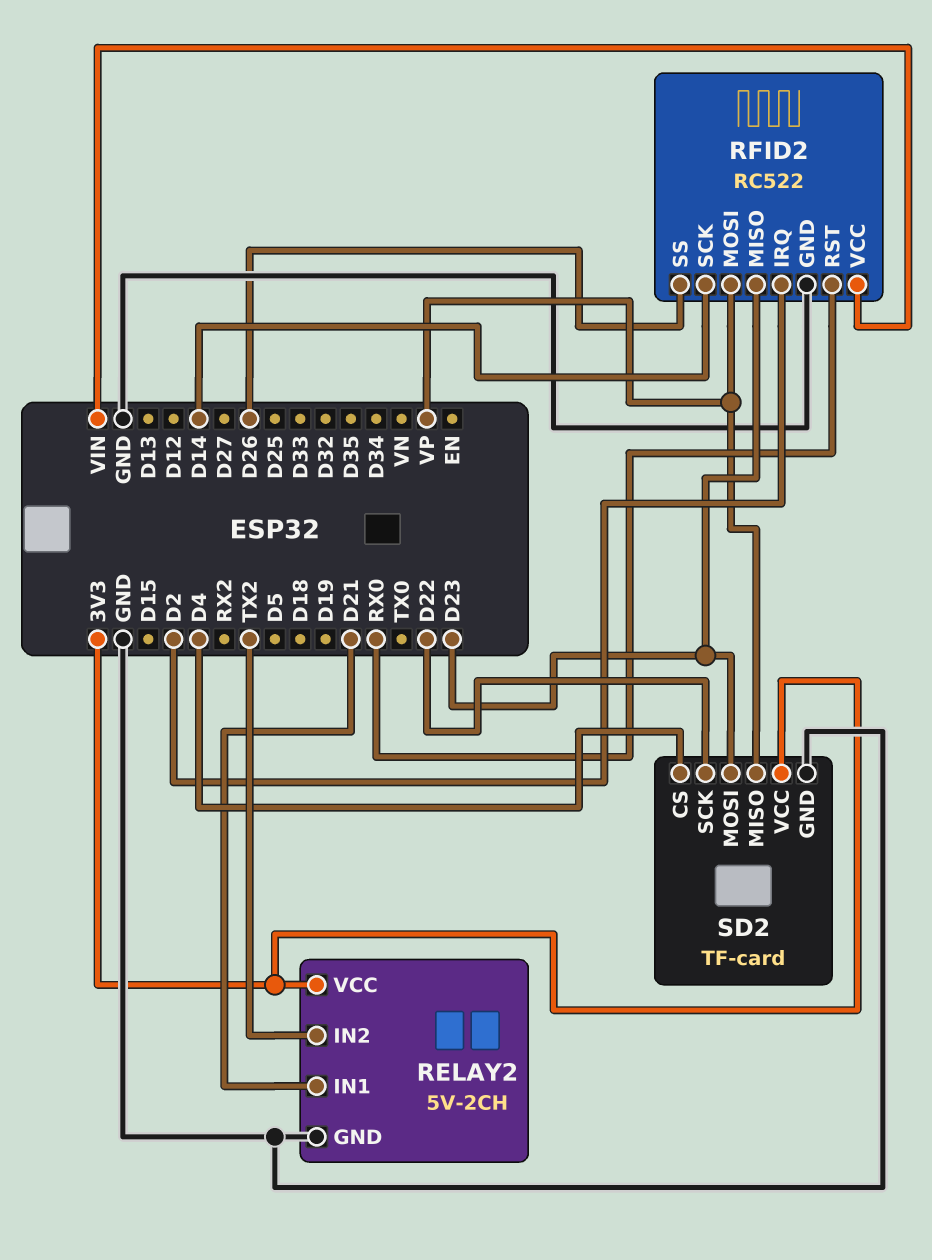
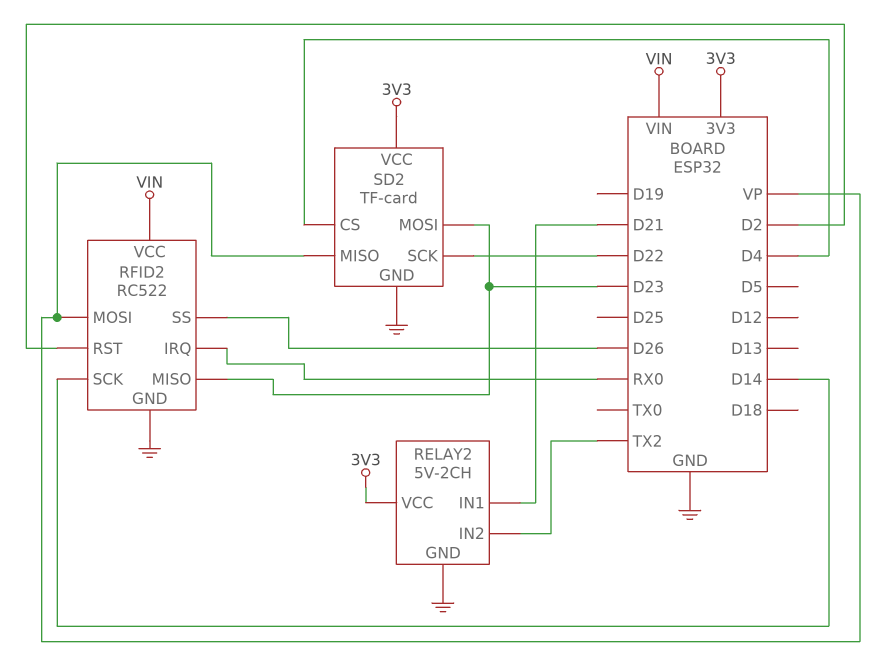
RFID2 pin IRQ: D2 -> RX0
RFID2 pin RST: RX0 -> D2

